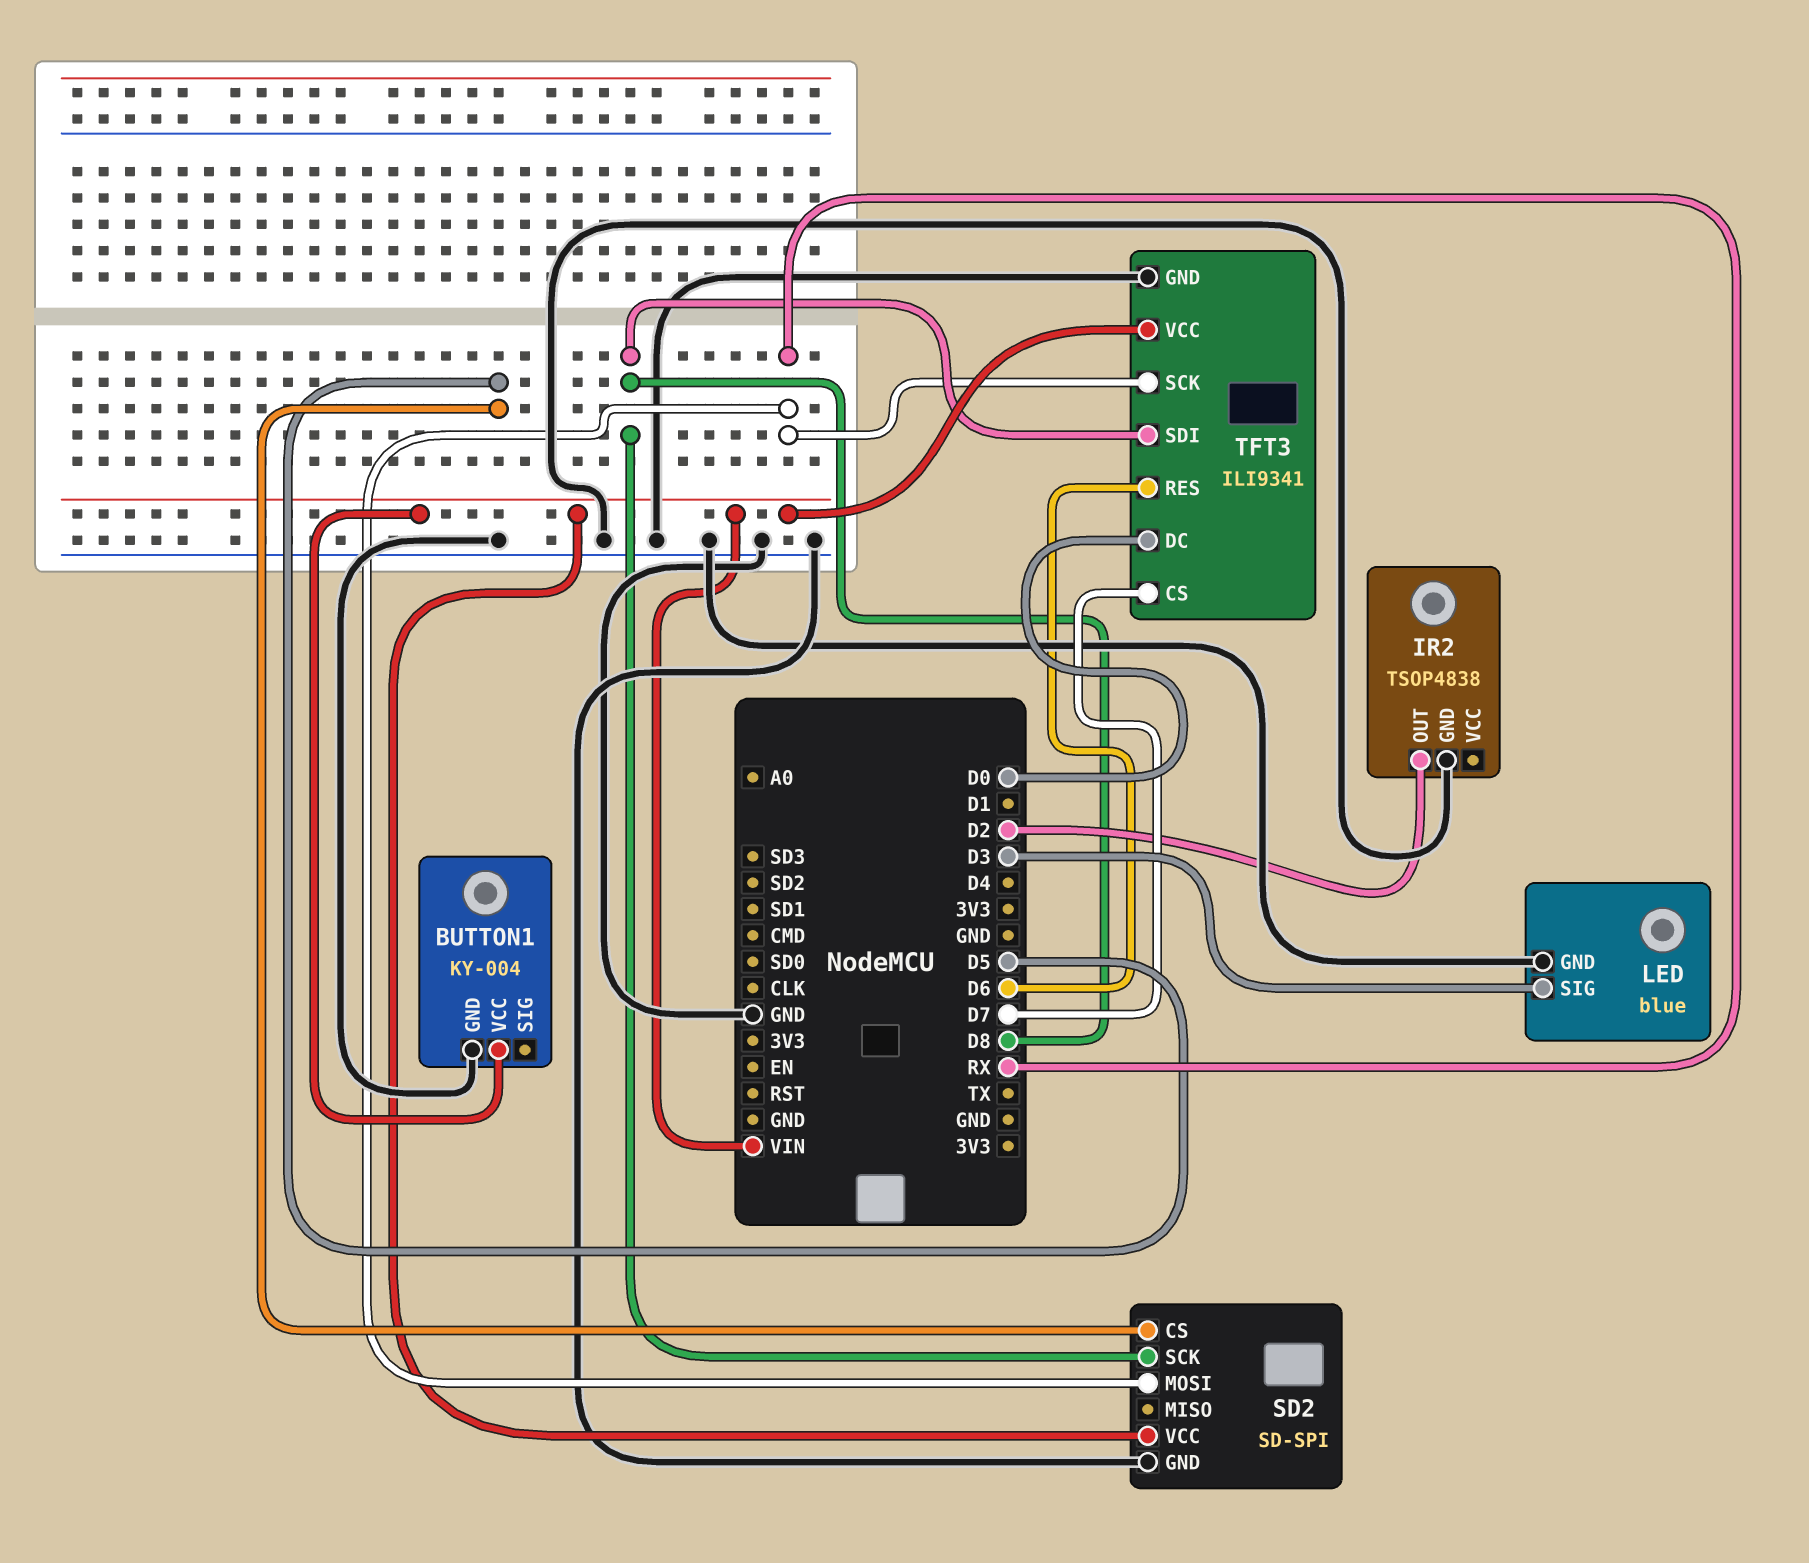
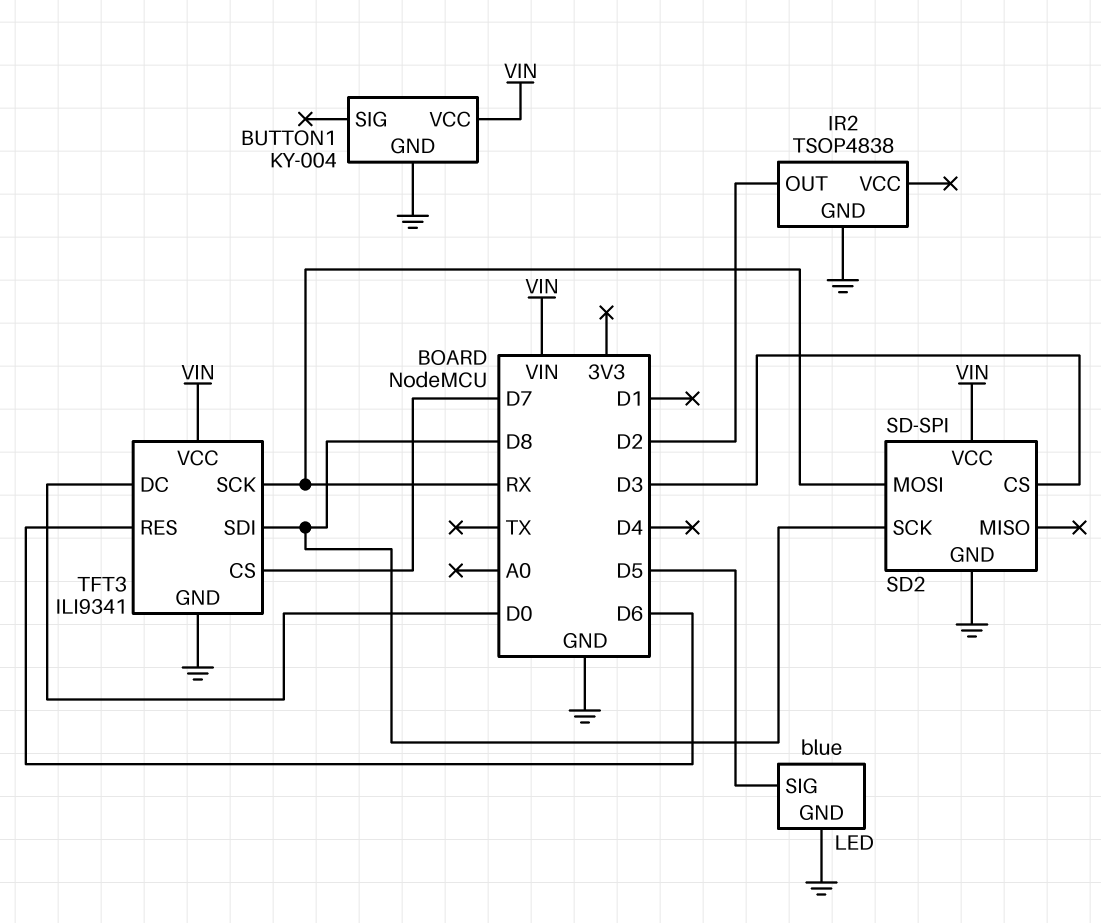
LED pin SIG: D3 -> D5
SD2 pin CS: D5 -> D3

